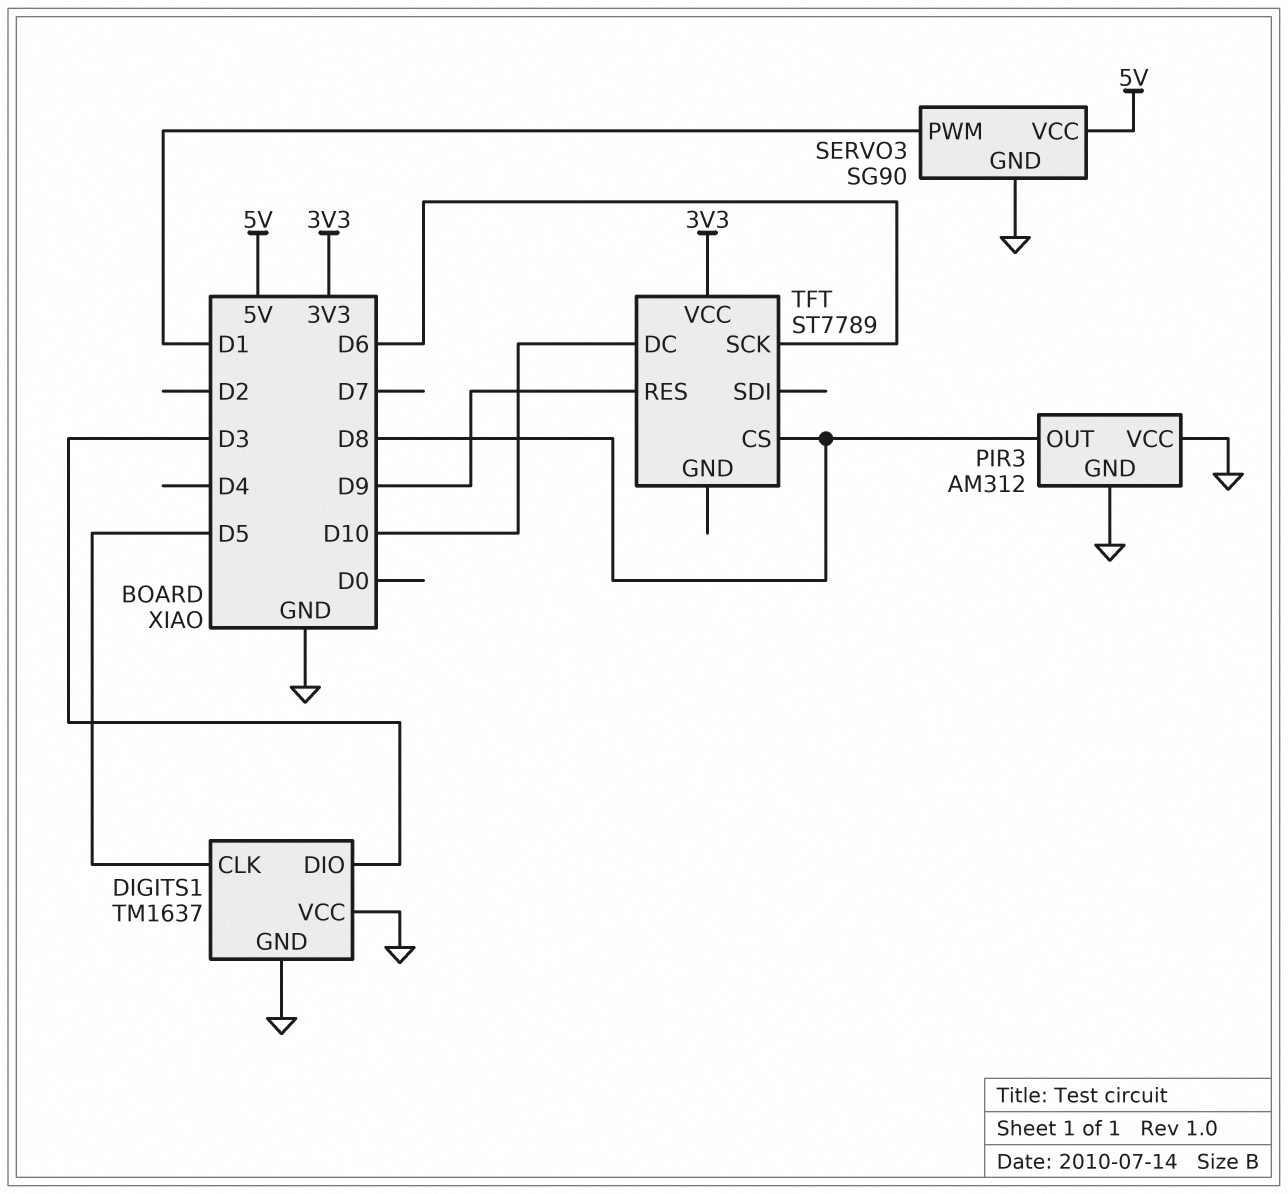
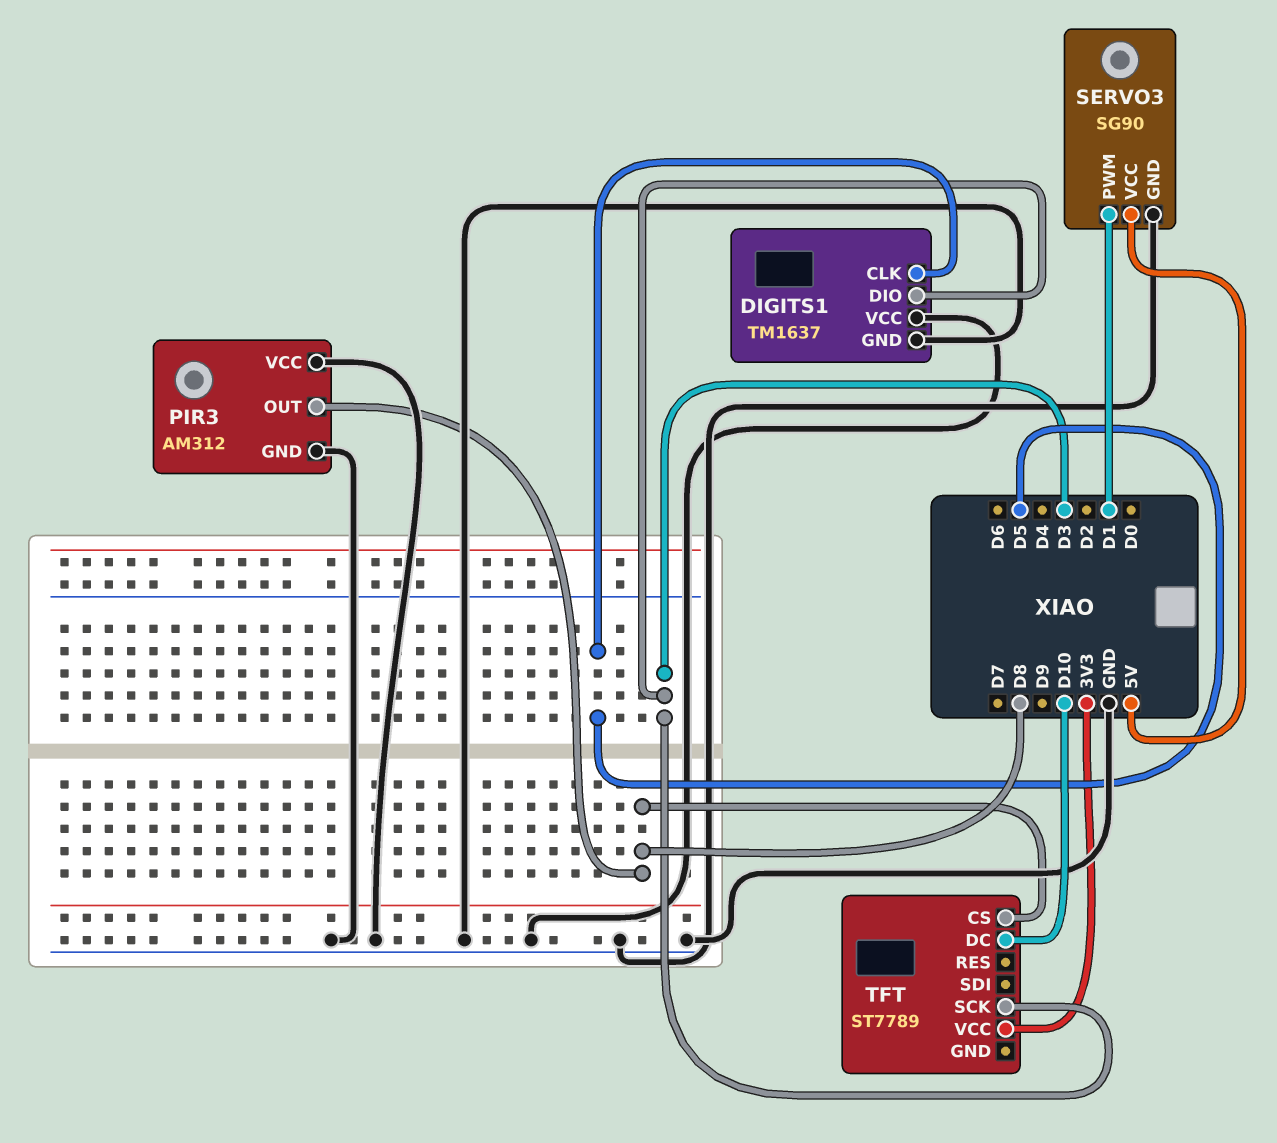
TFT pin RES: D9 -> none
TFT pin SCK: D6 -> D3

